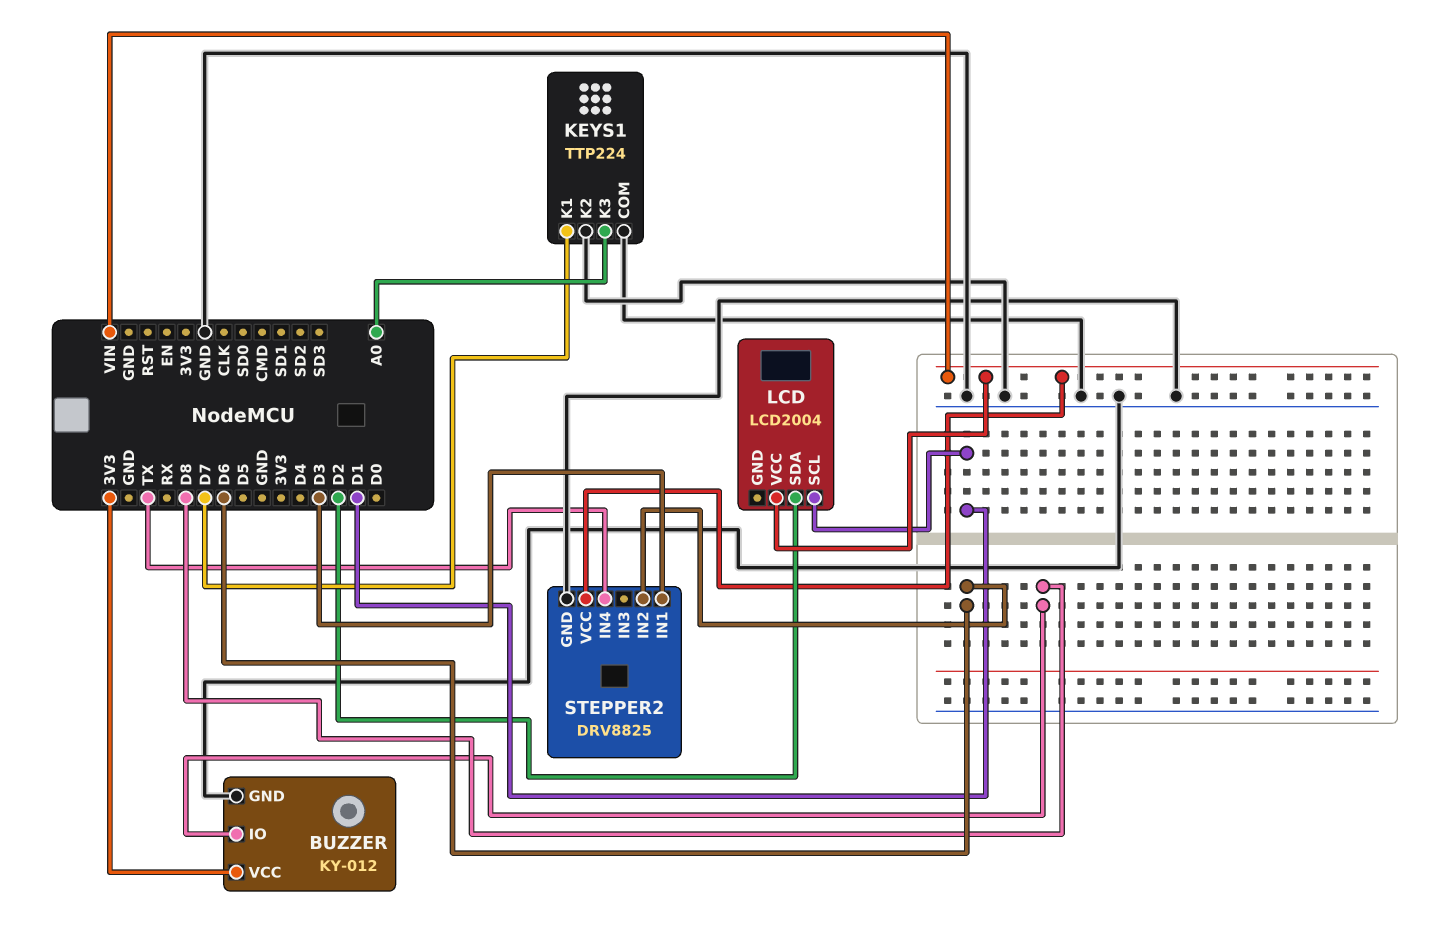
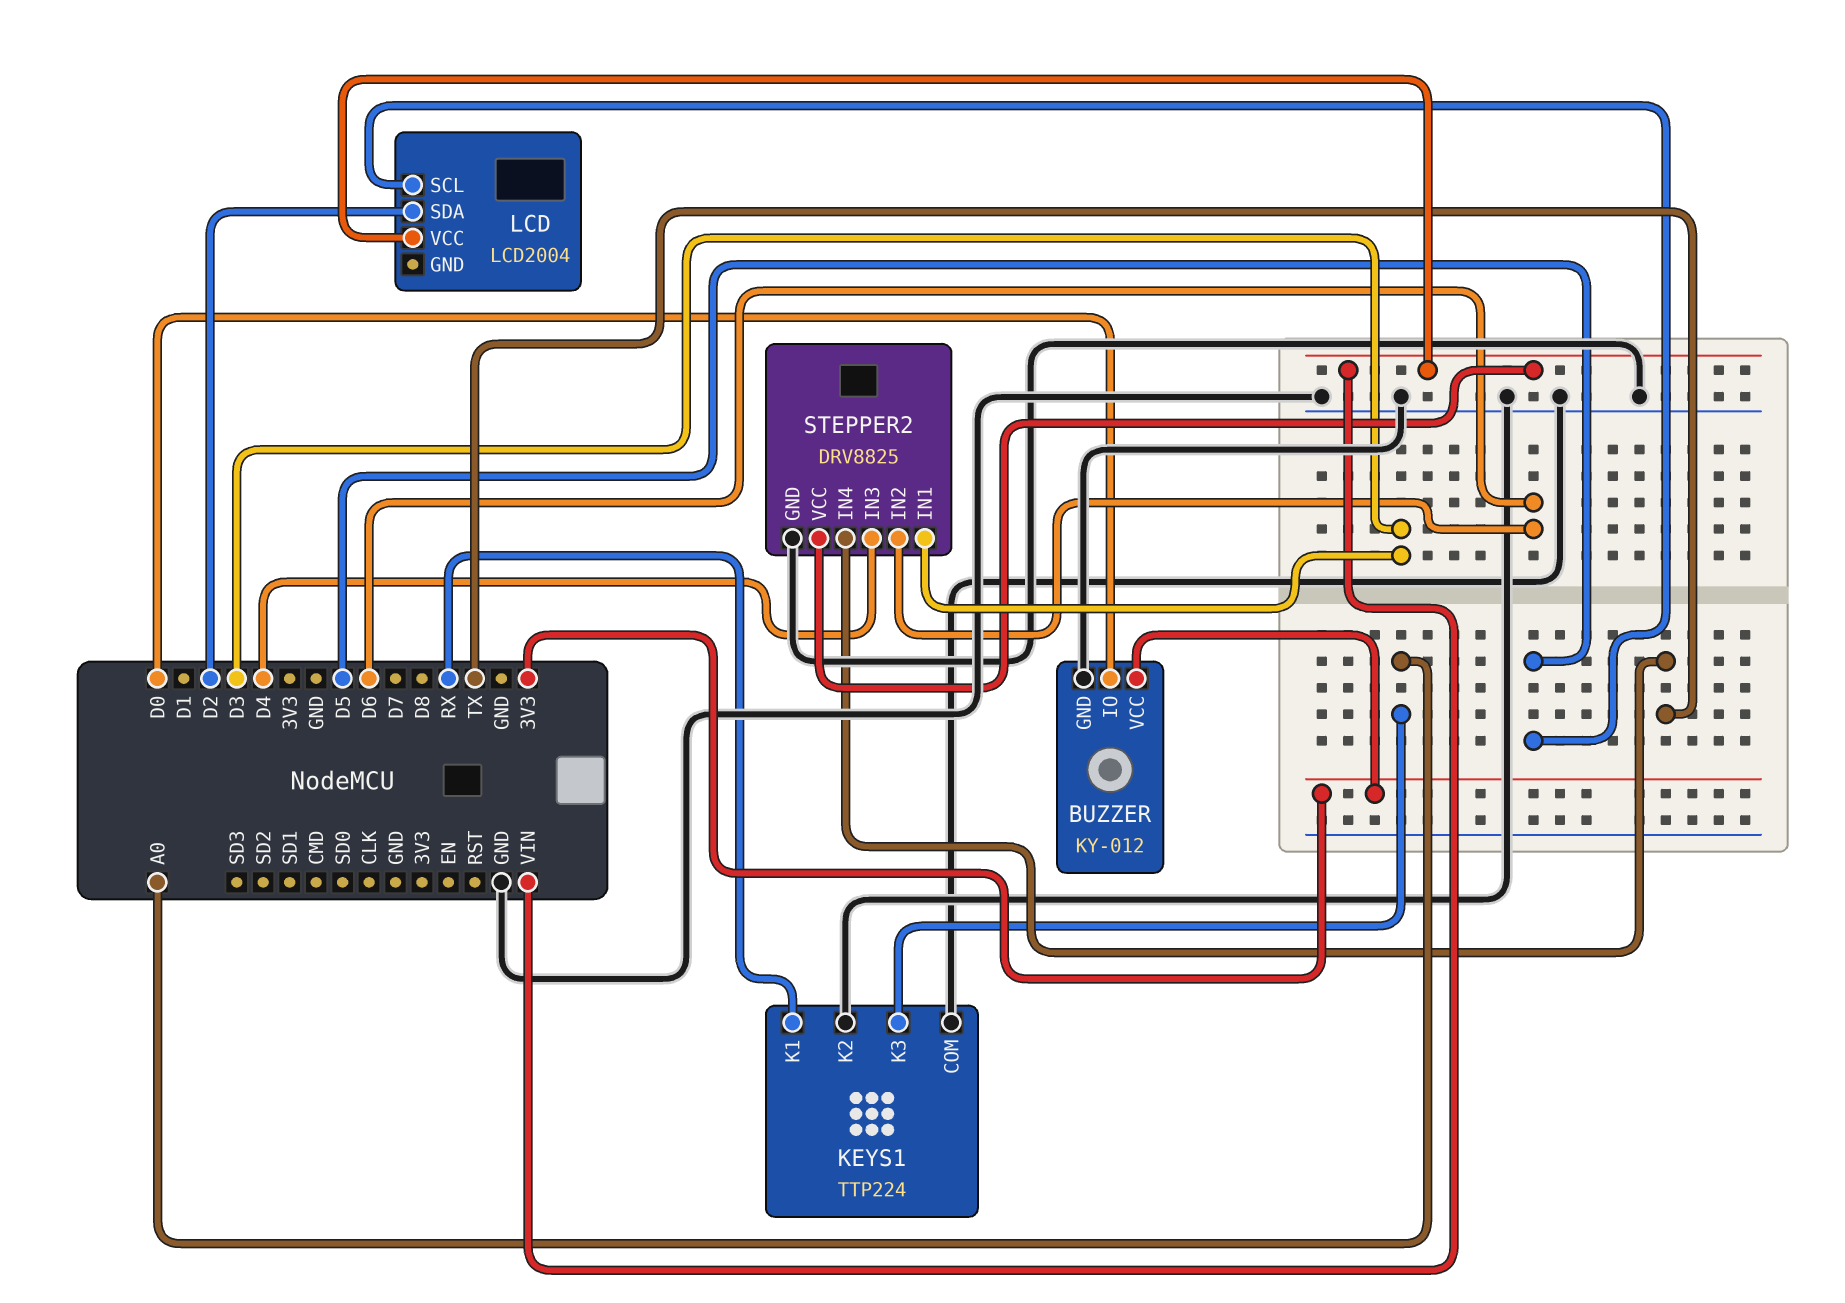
BUZZER pin IO: D8 -> D0
KEYS1 pin K1: D7 -> RX
LCD pin SCL: D1 -> D5
STEPPER2 pin IN3: none -> D4

